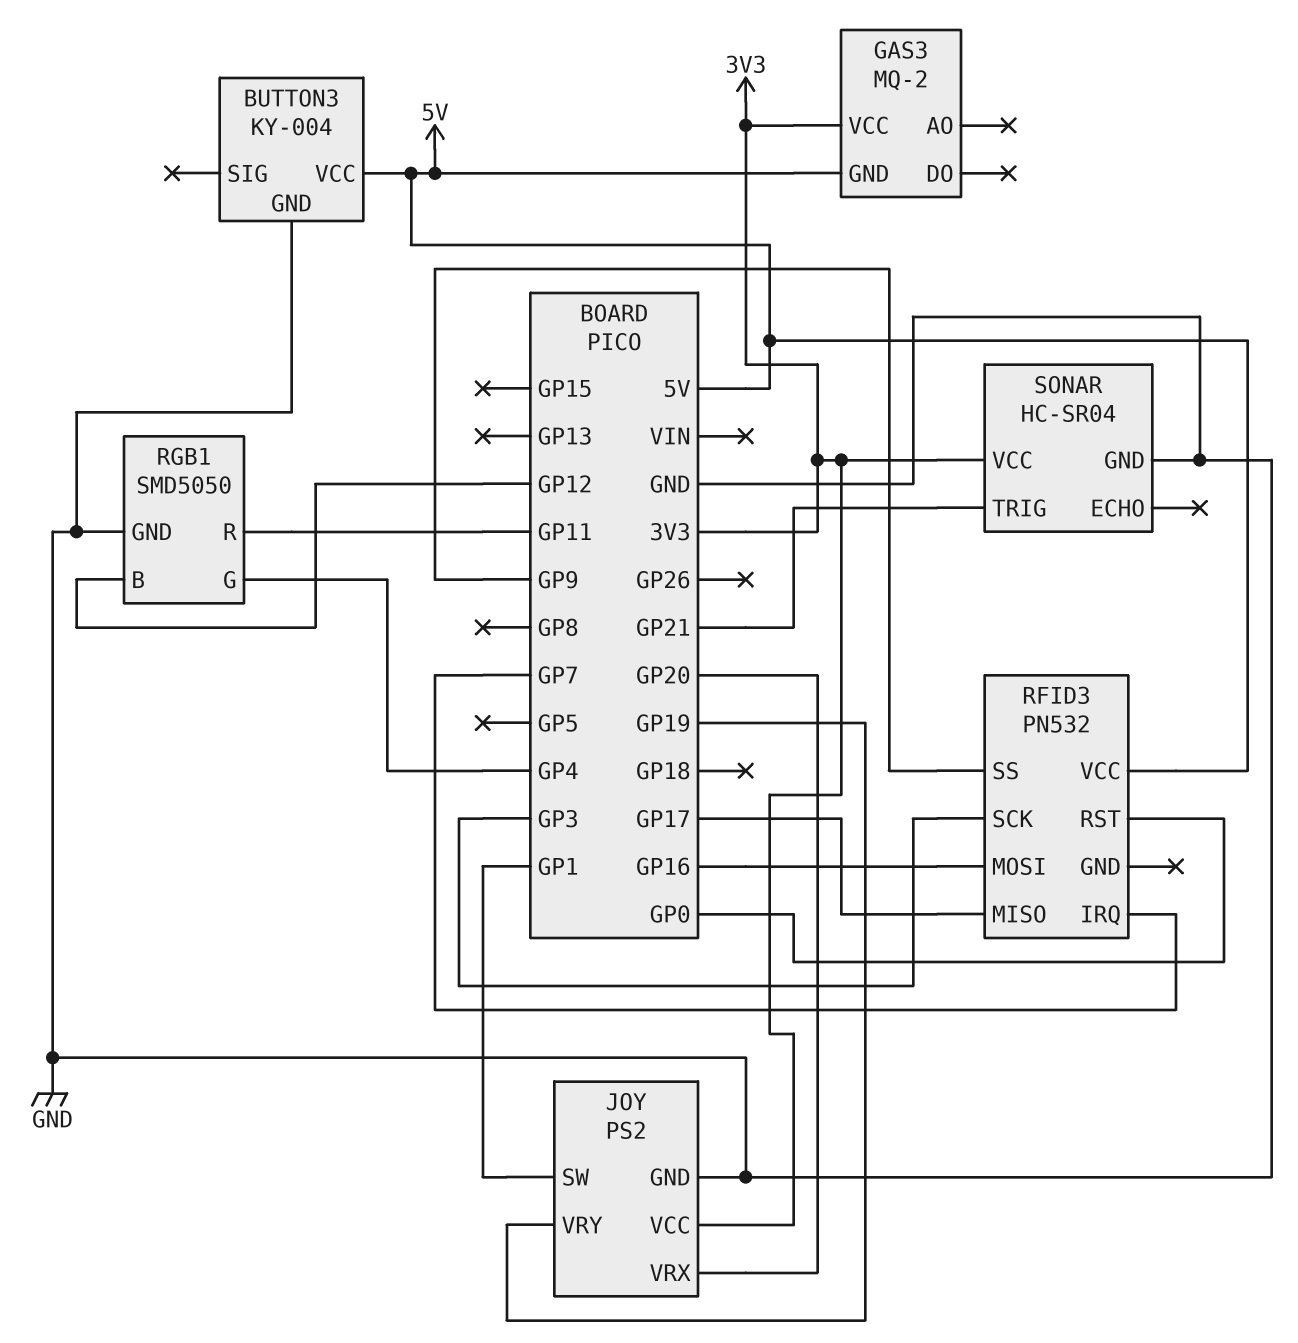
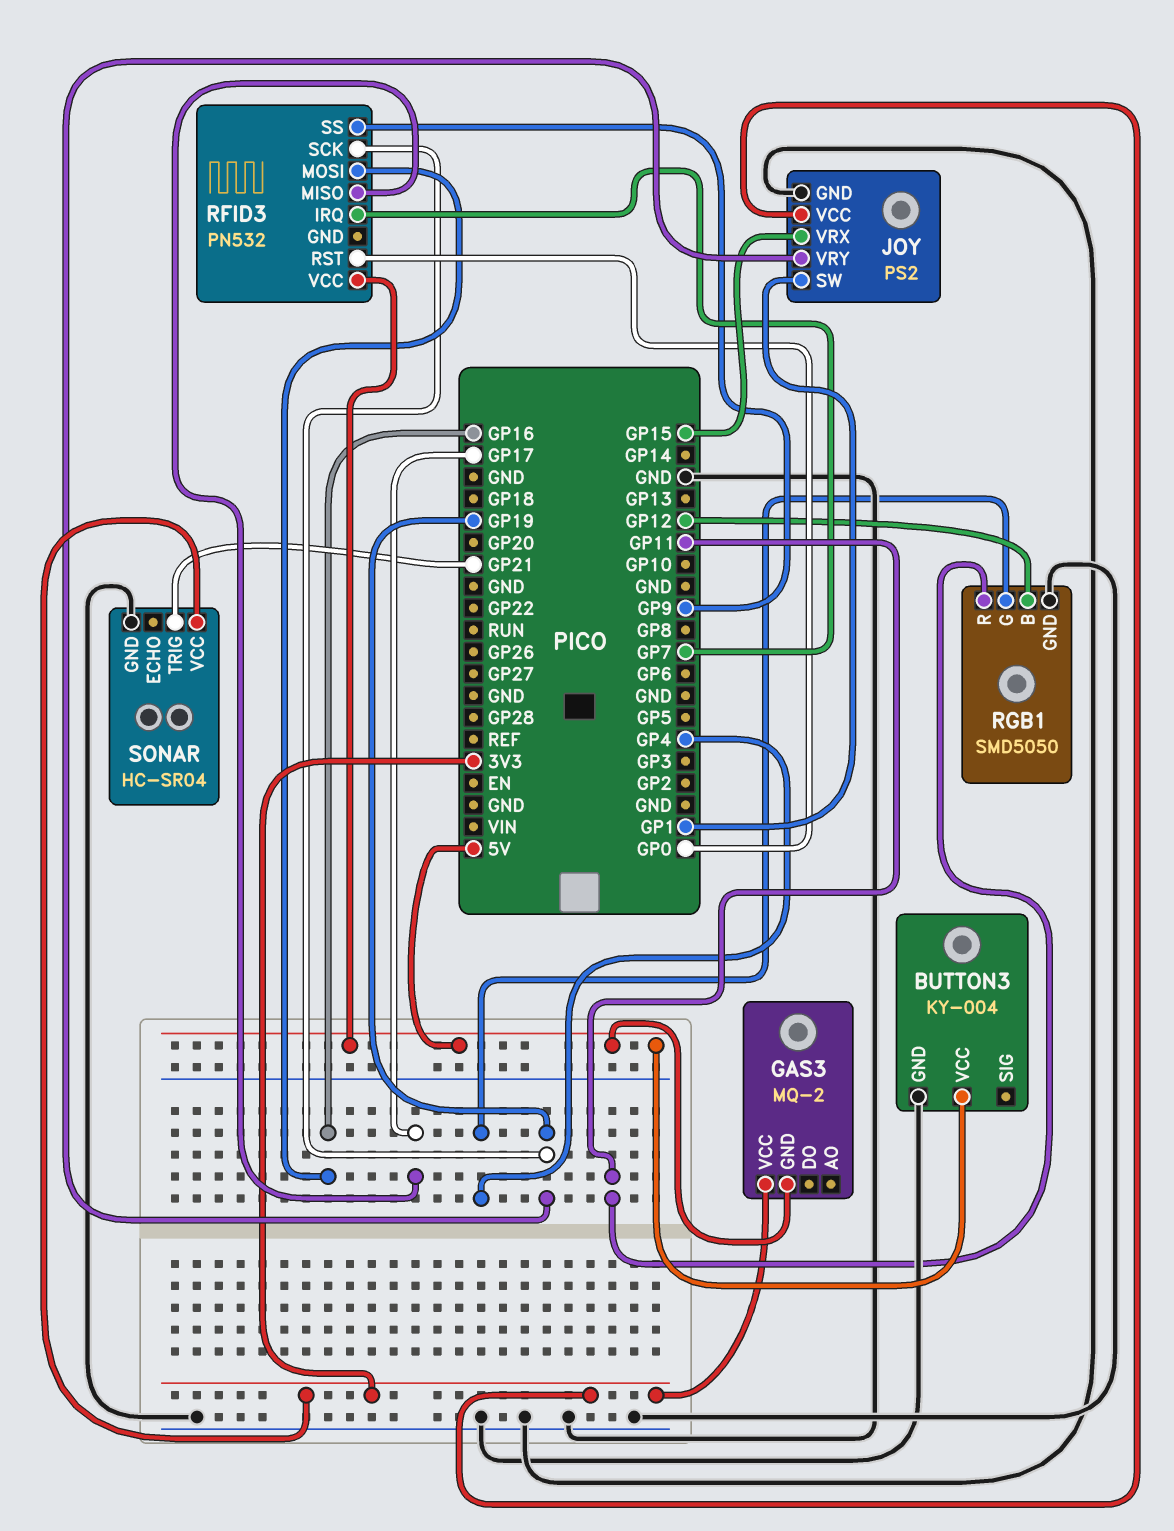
JOY pin VRX: GP20 -> GP15
RFID3 pin SCK: GP3 -> GP19

